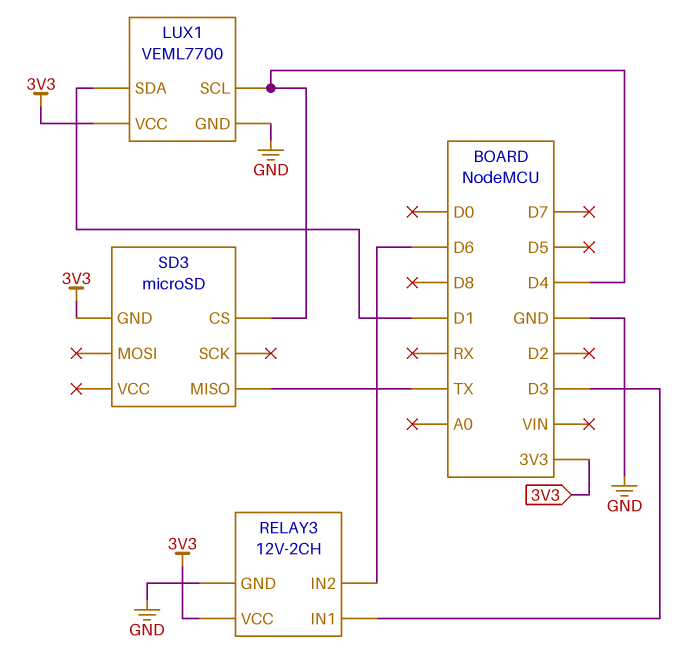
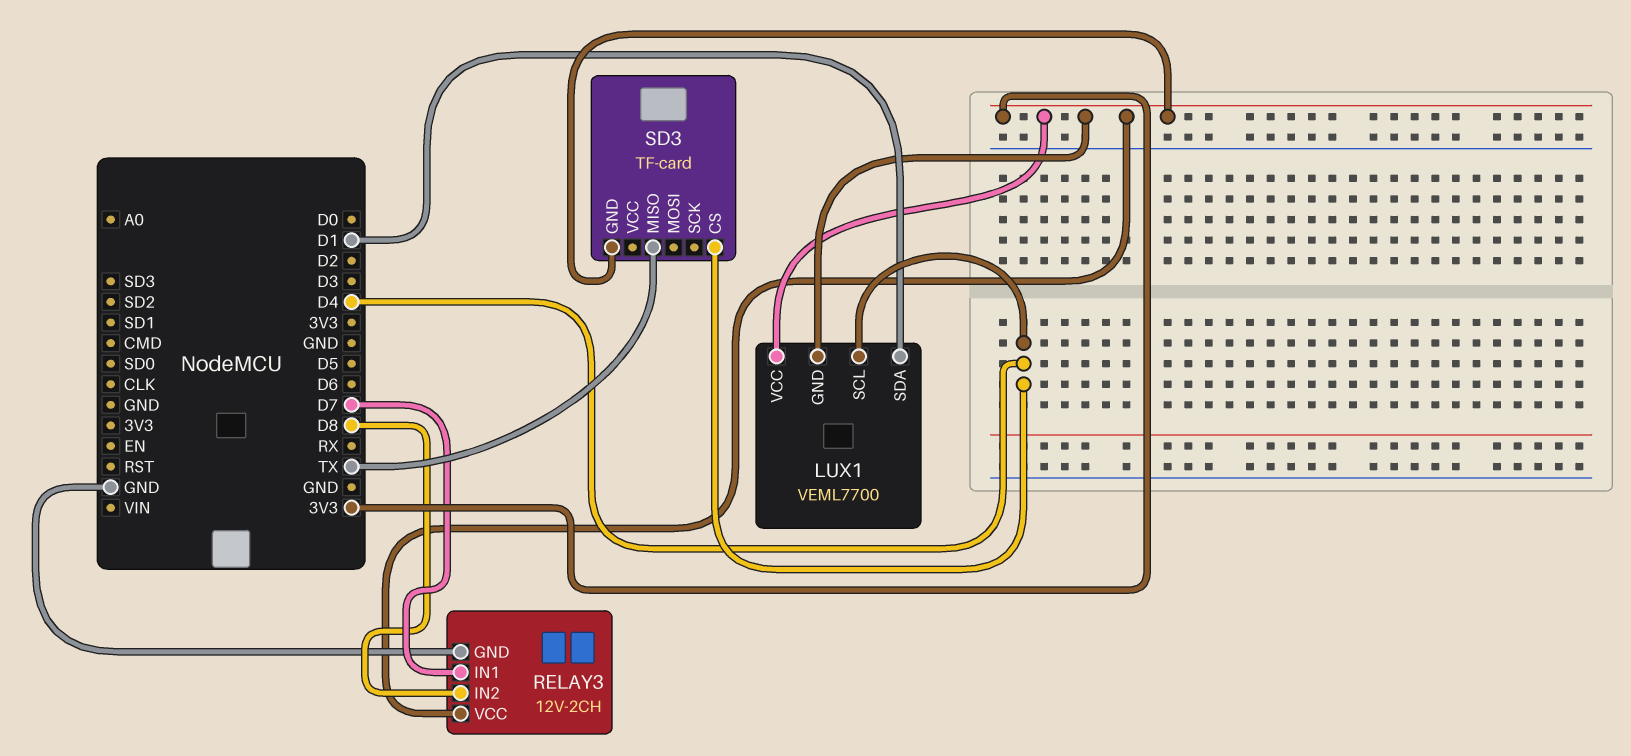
LUX1 pin GND: GND -> 3V3
RELAY3 pin IN1: D3 -> D7
RELAY3 pin IN2: D6 -> D8
SD3: microSD -> TF-card

